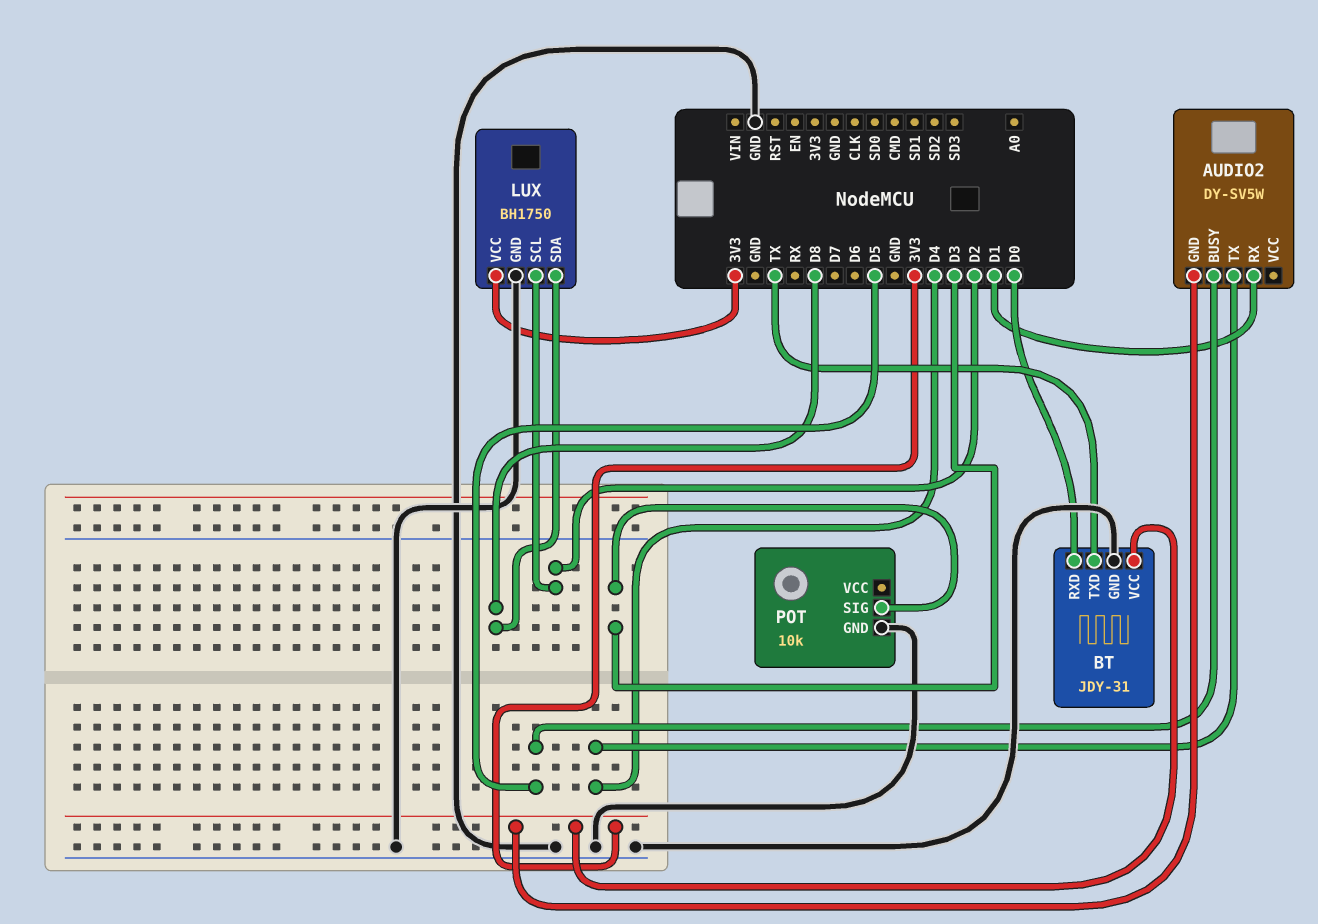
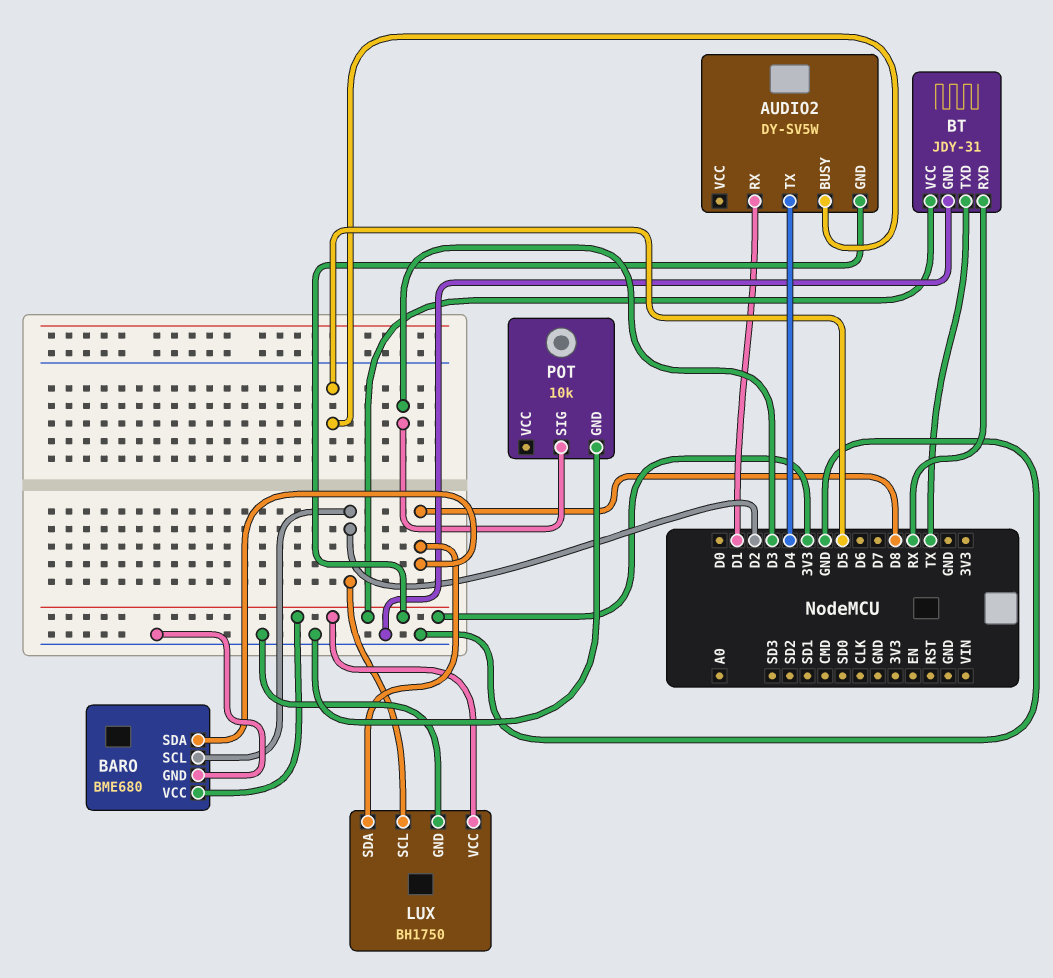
BARO: none -> BME680
BARO pin GND: none -> GND
BARO pin SCL: none -> D2
BARO pin SDA: none -> D8
BARO pin VCC: none -> 3V3
BT pin RXD: D0 -> RX

